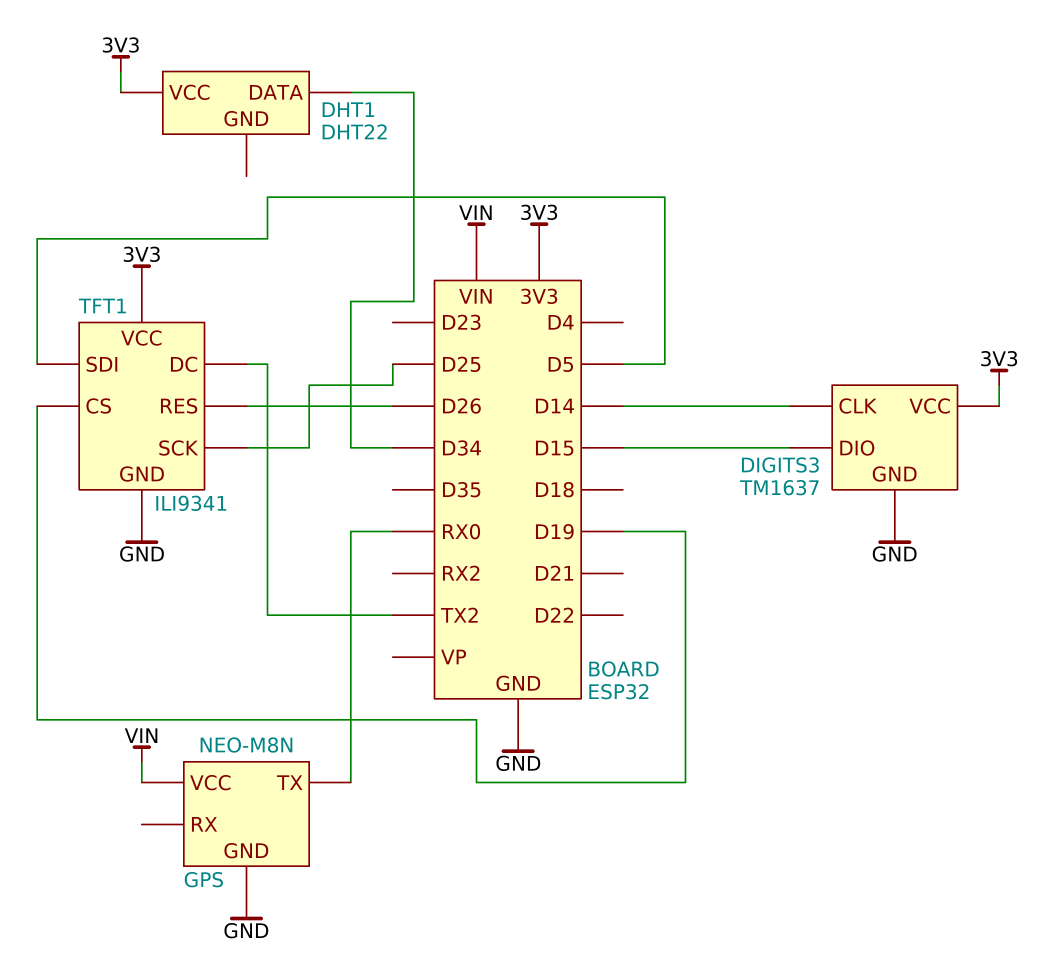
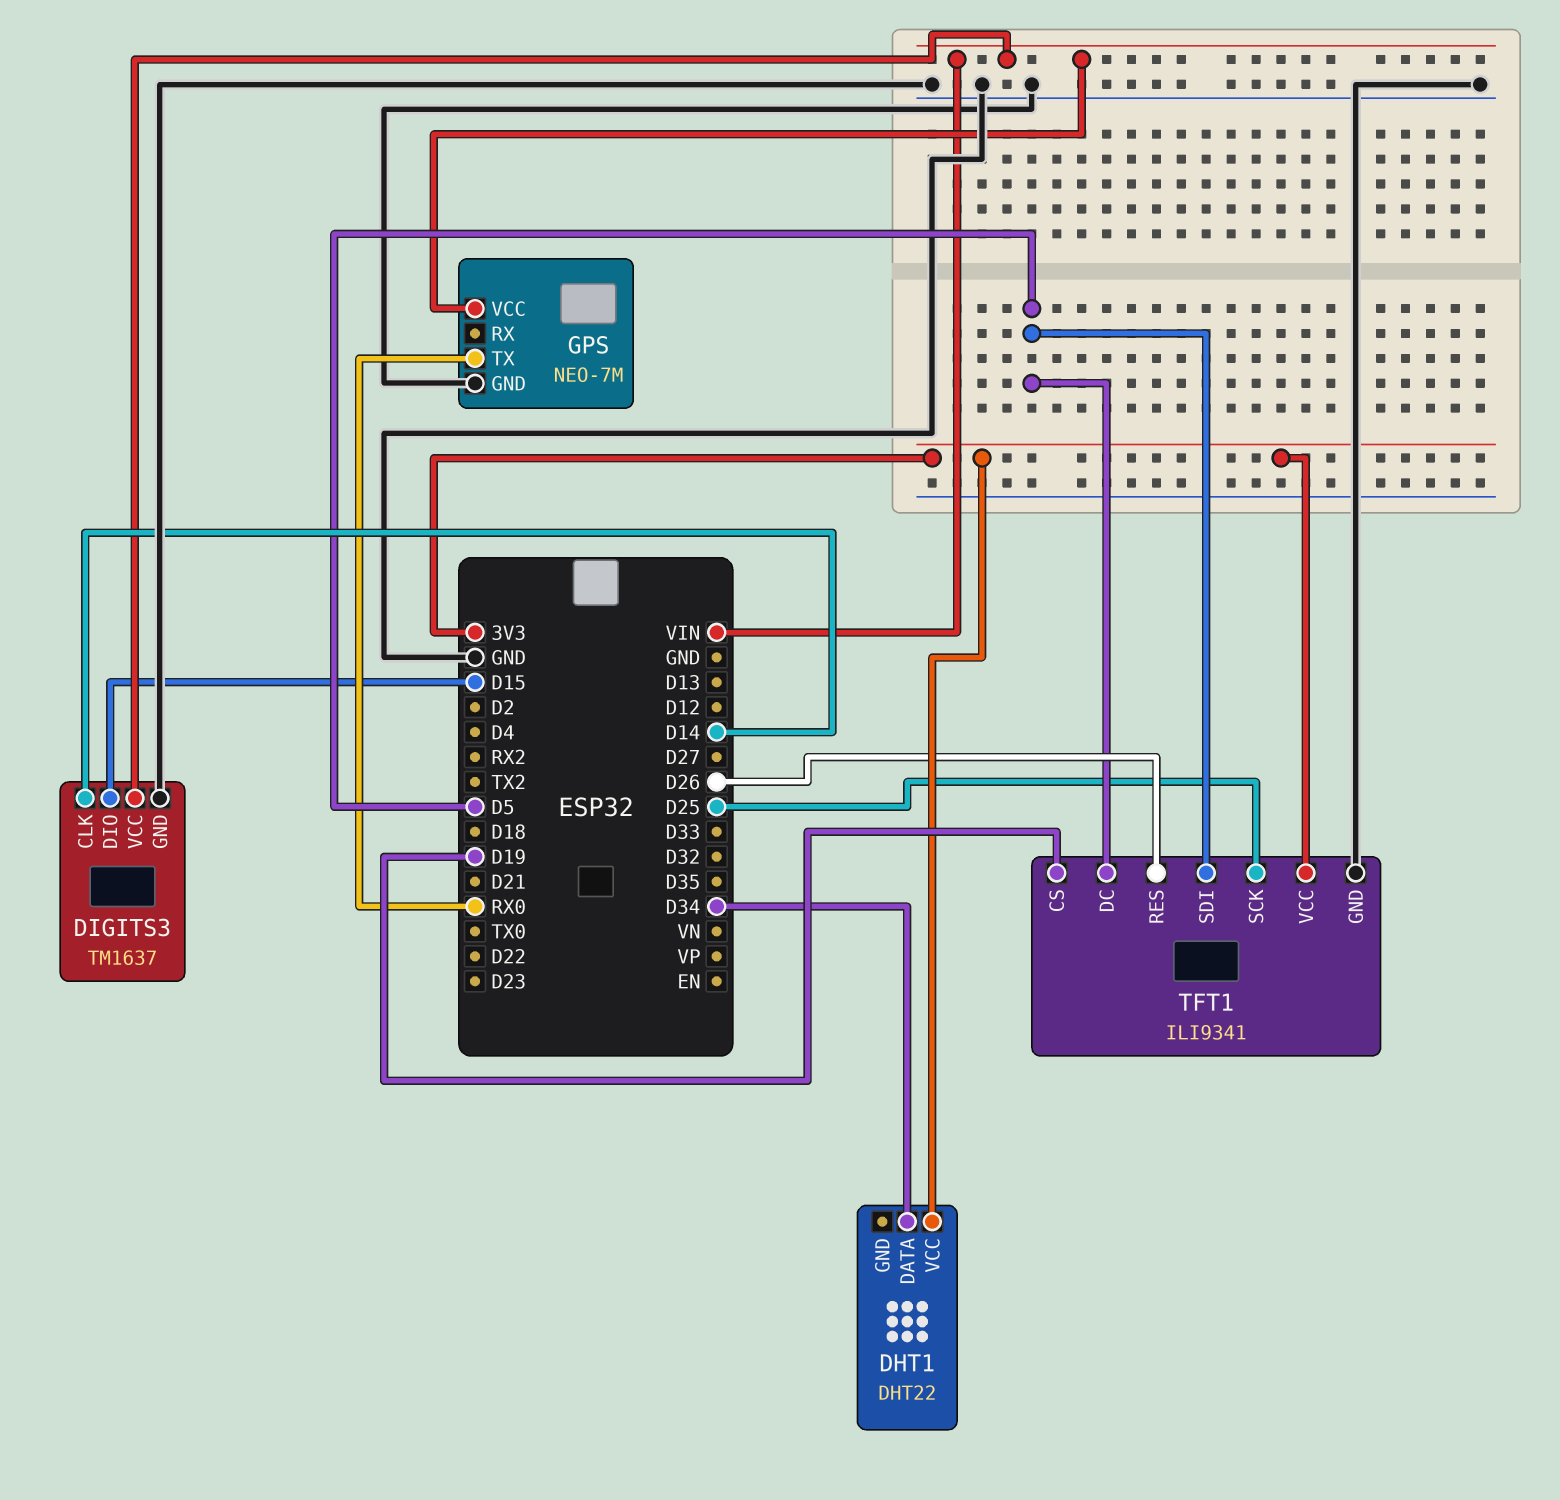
DIGITS3 pin VCC: 3V3 -> VIN
GPS: NEO-M8N -> NEO-7M
TFT1 pin DC: TX2 -> D5

